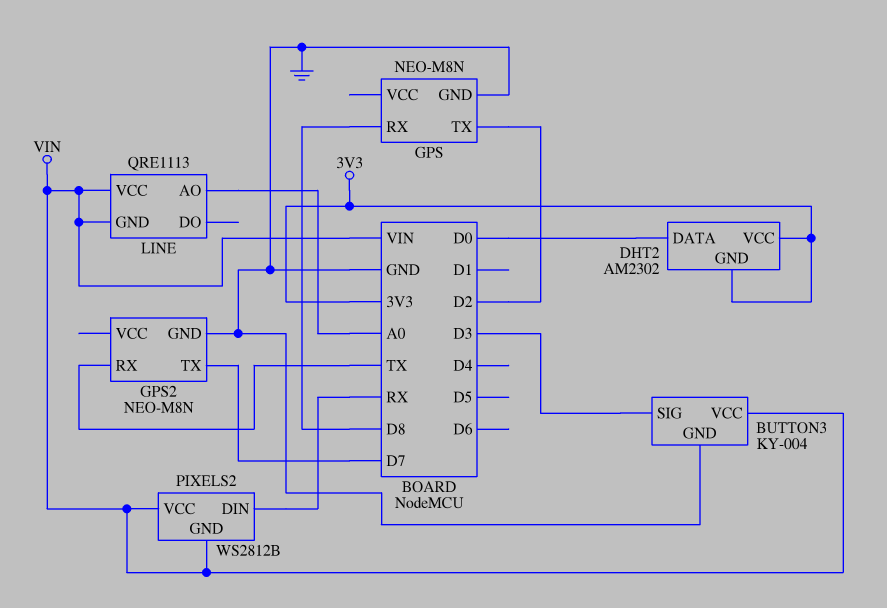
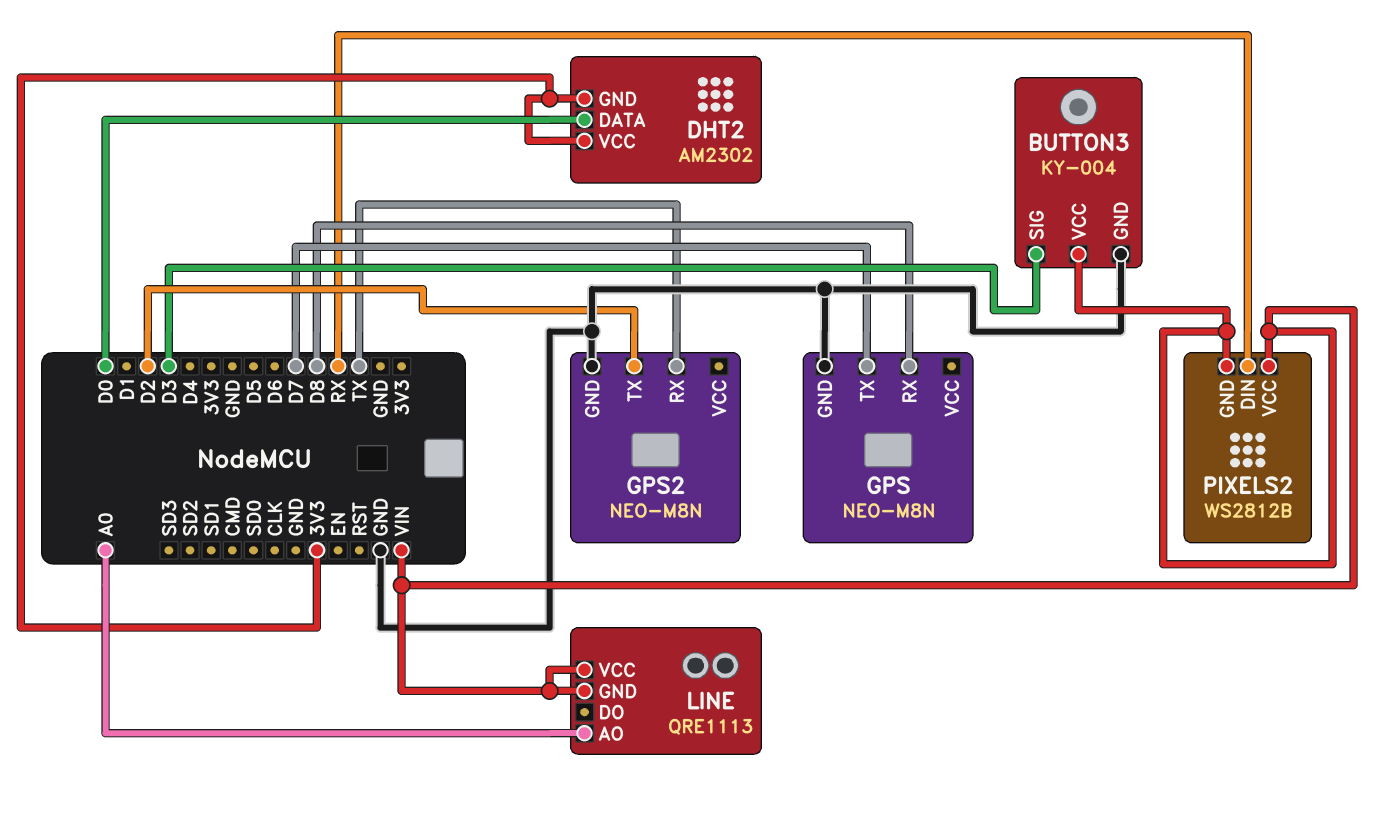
GPS pin TX: D2 -> D7
GPS2 pin TX: D7 -> D2

